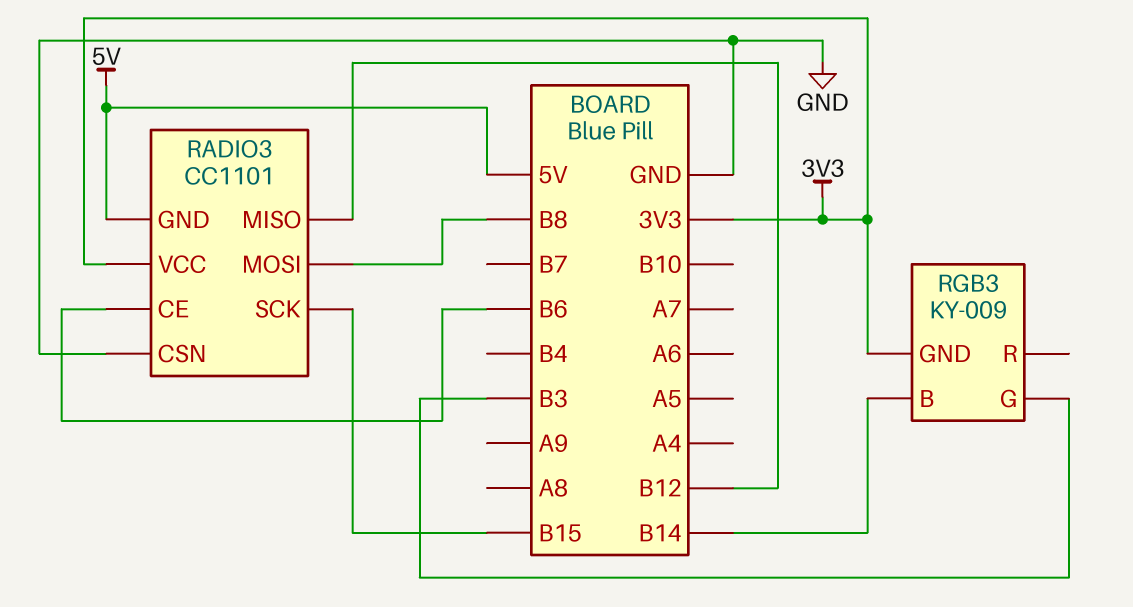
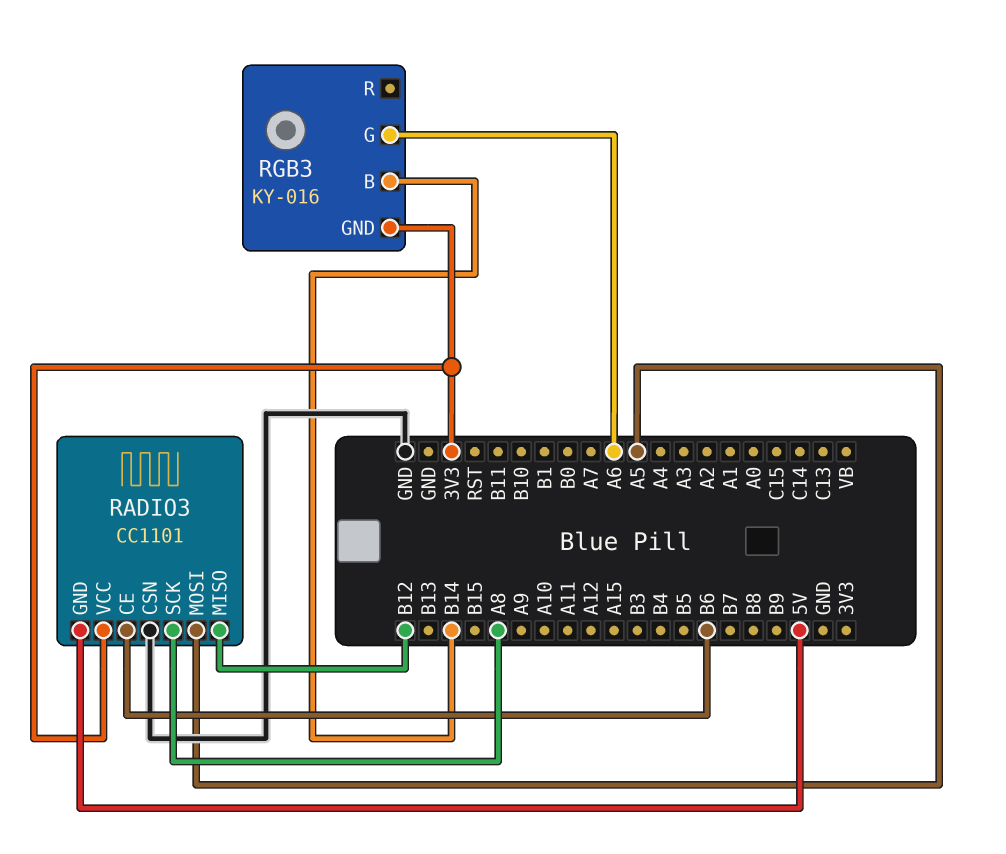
RADIO3 pin MOSI: B8 -> A5
RADIO3 pin SCK: B15 -> A8
RGB3: KY-009 -> KY-016
RGB3 pin G: B3 -> A6

